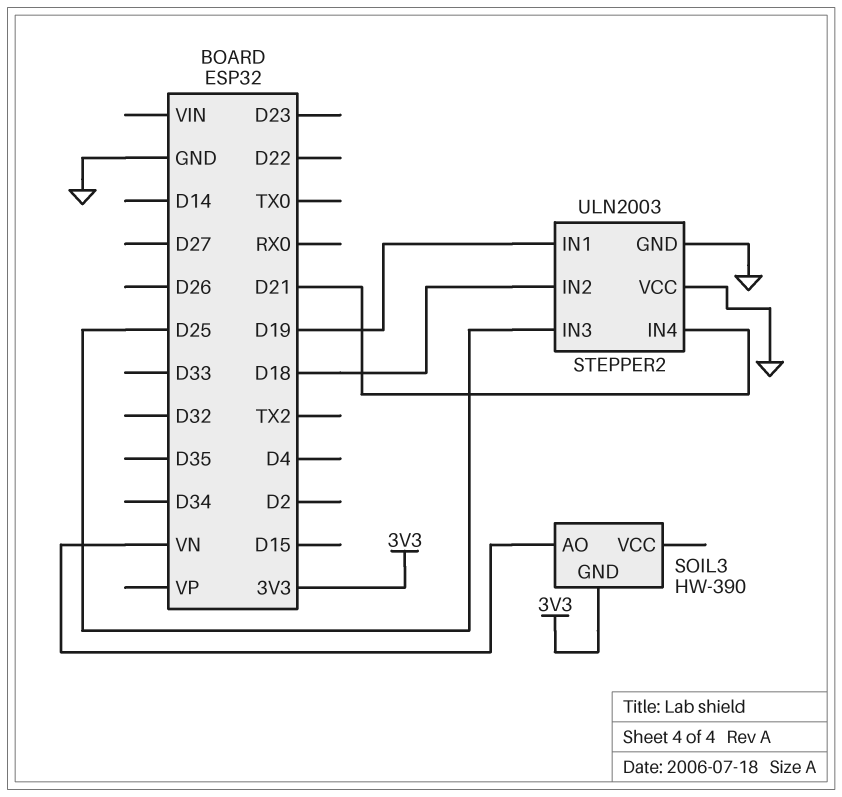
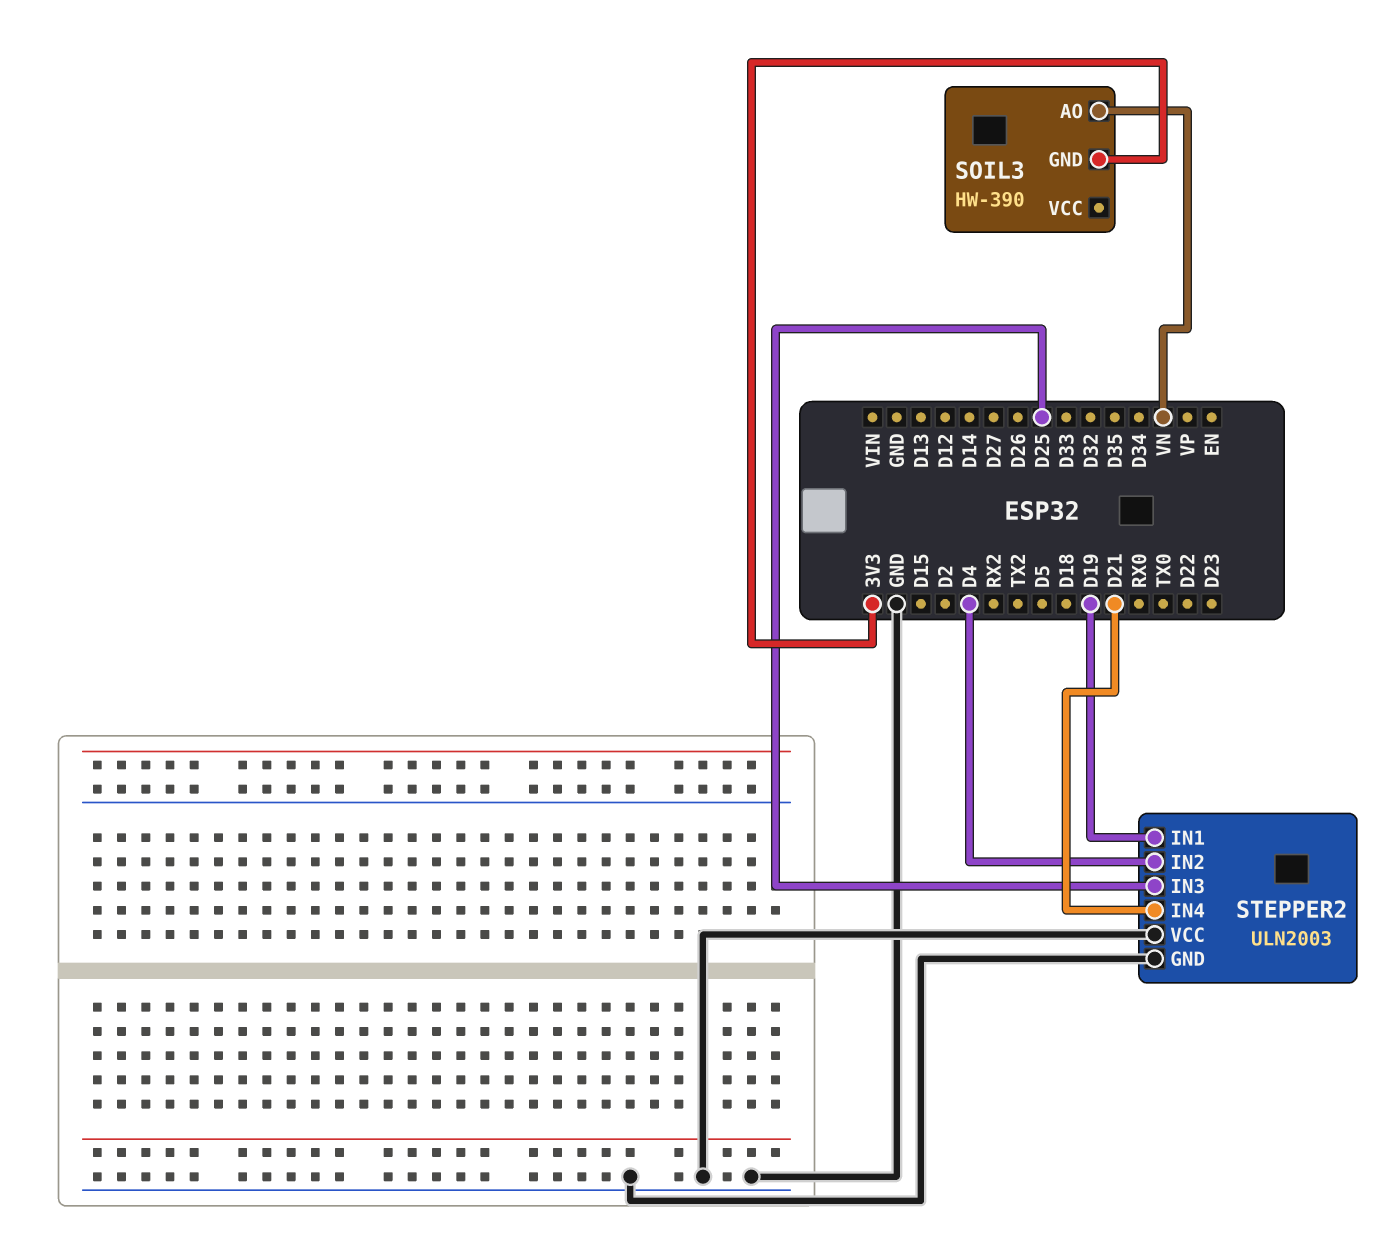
STEPPER2 pin IN2: D18 -> D4

